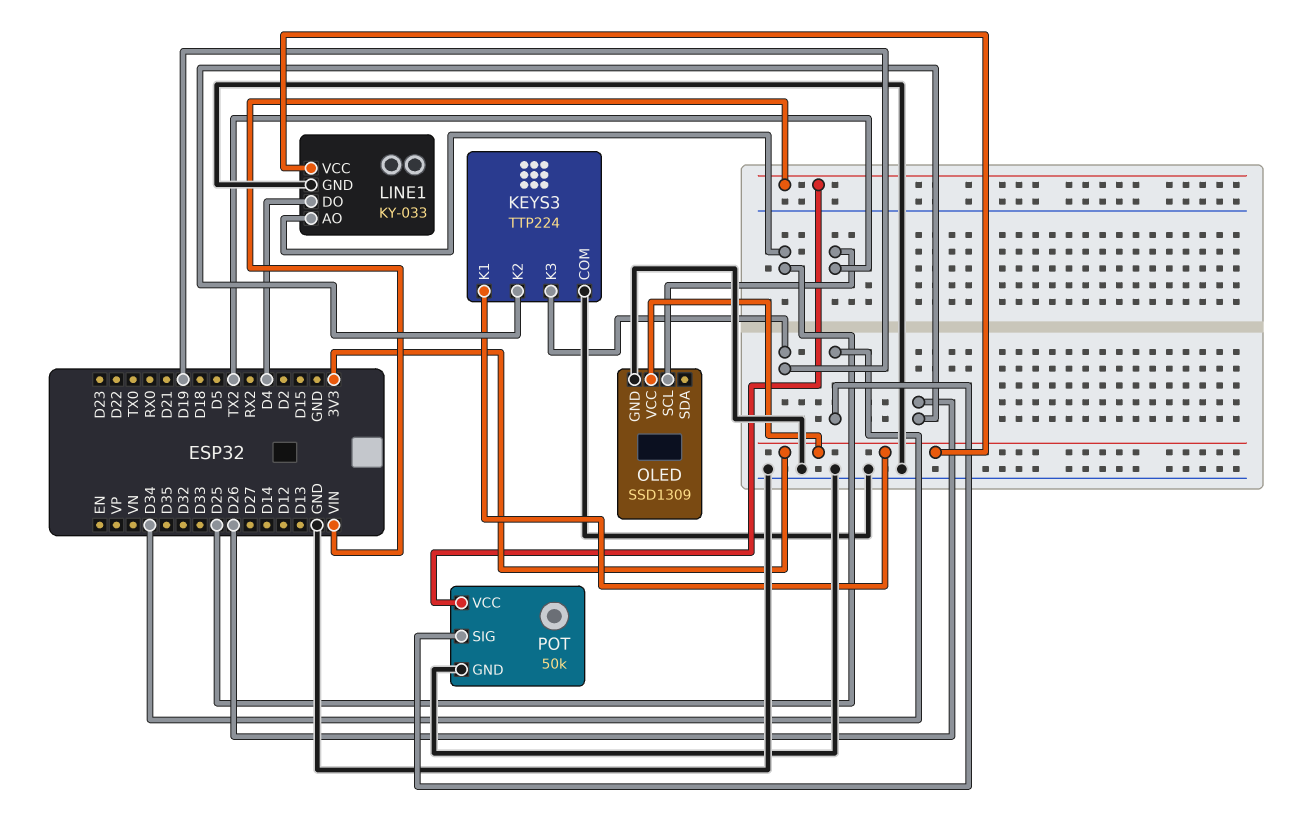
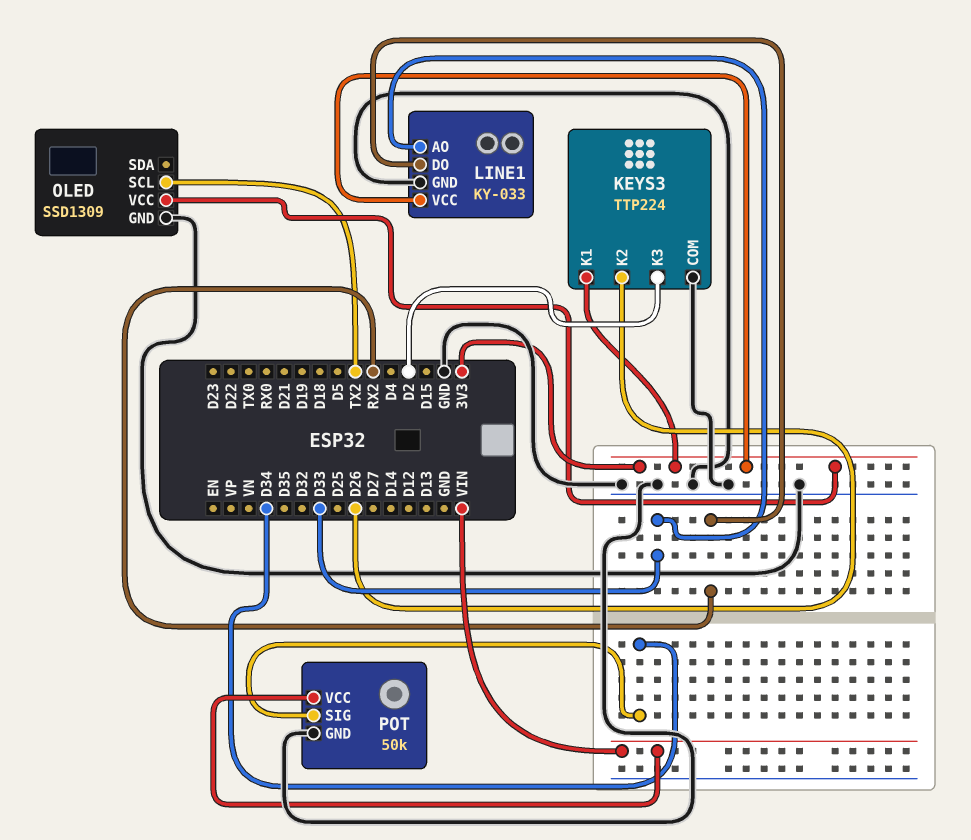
KEYS3 pin K3: D19 -> D2
LINE1 pin AO: D25 -> D33
LINE1 pin DO: D4 -> RX2

